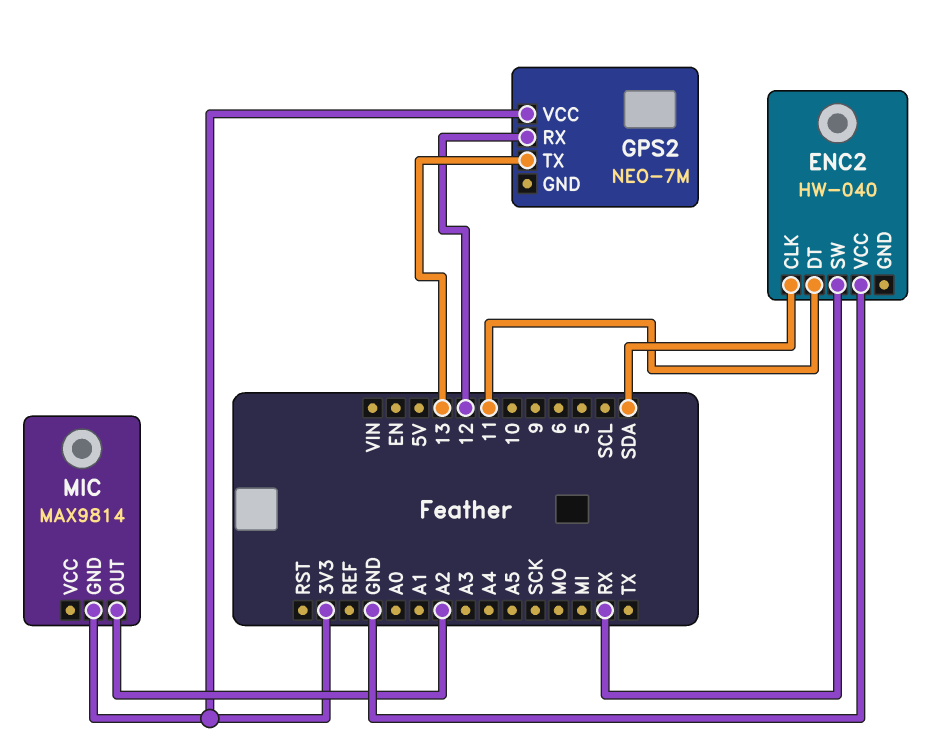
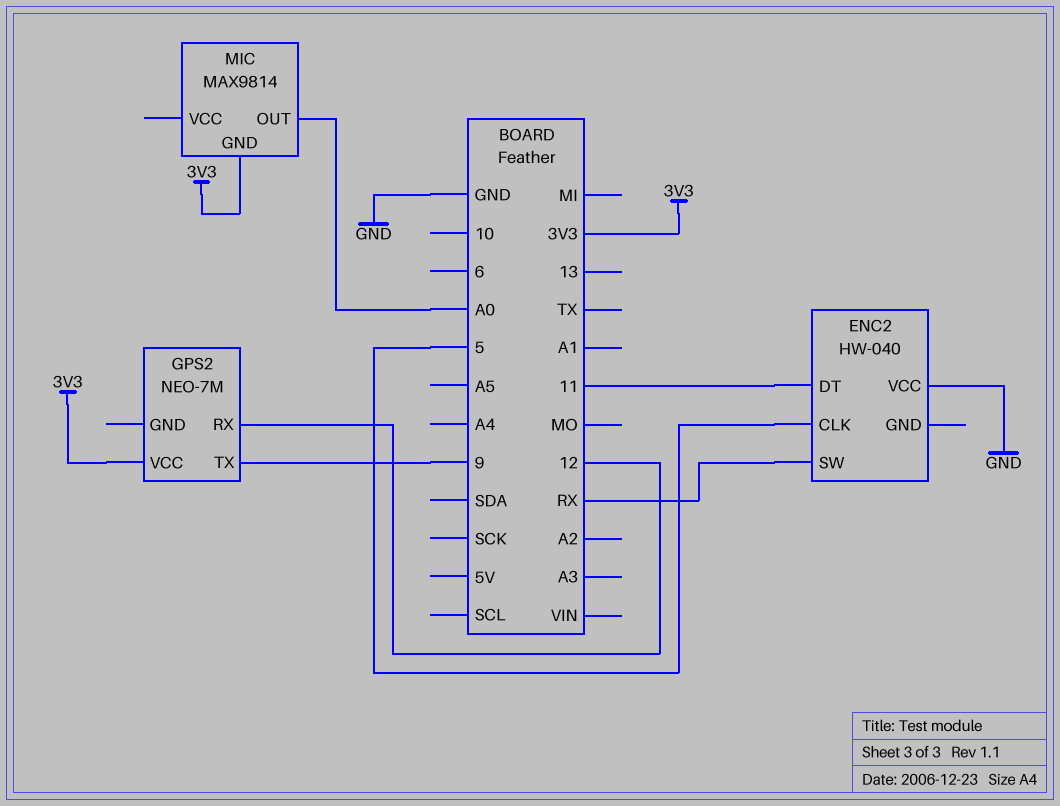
ENC2 pin CLK: SDA -> 5
GPS2 pin TX: 13 -> 9
MIC pin OUT: A2 -> A0

